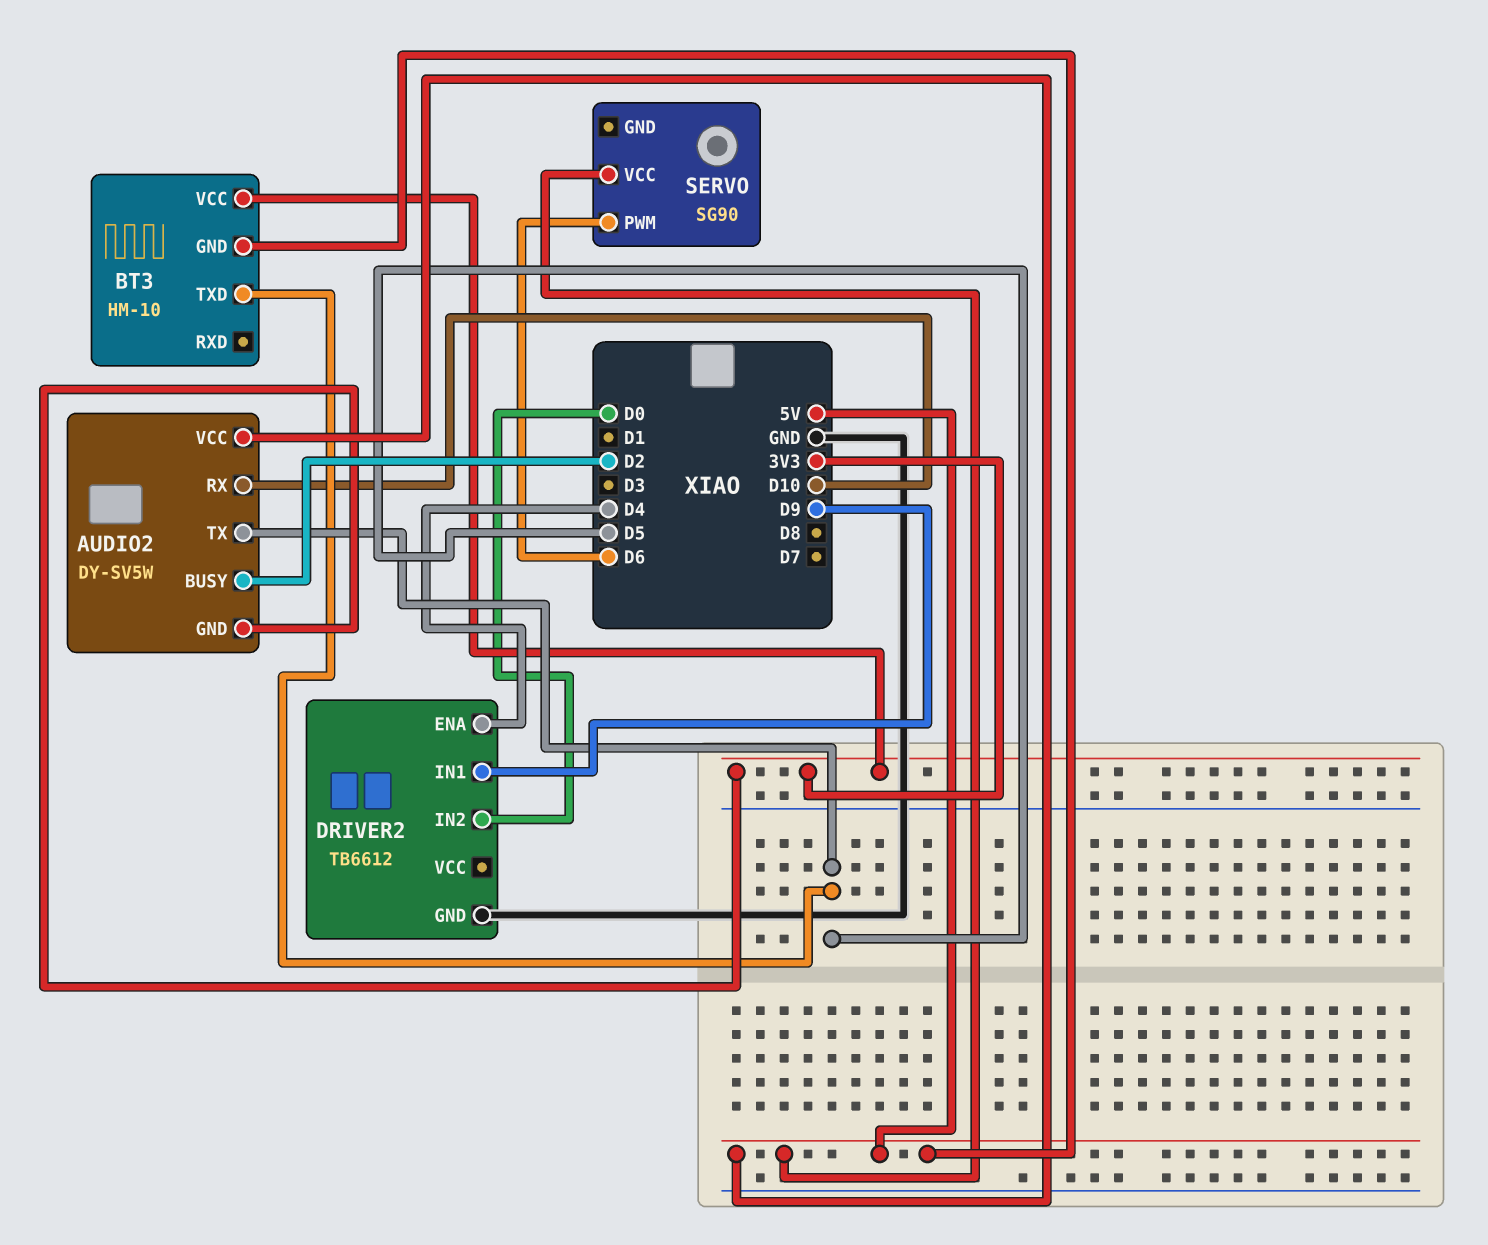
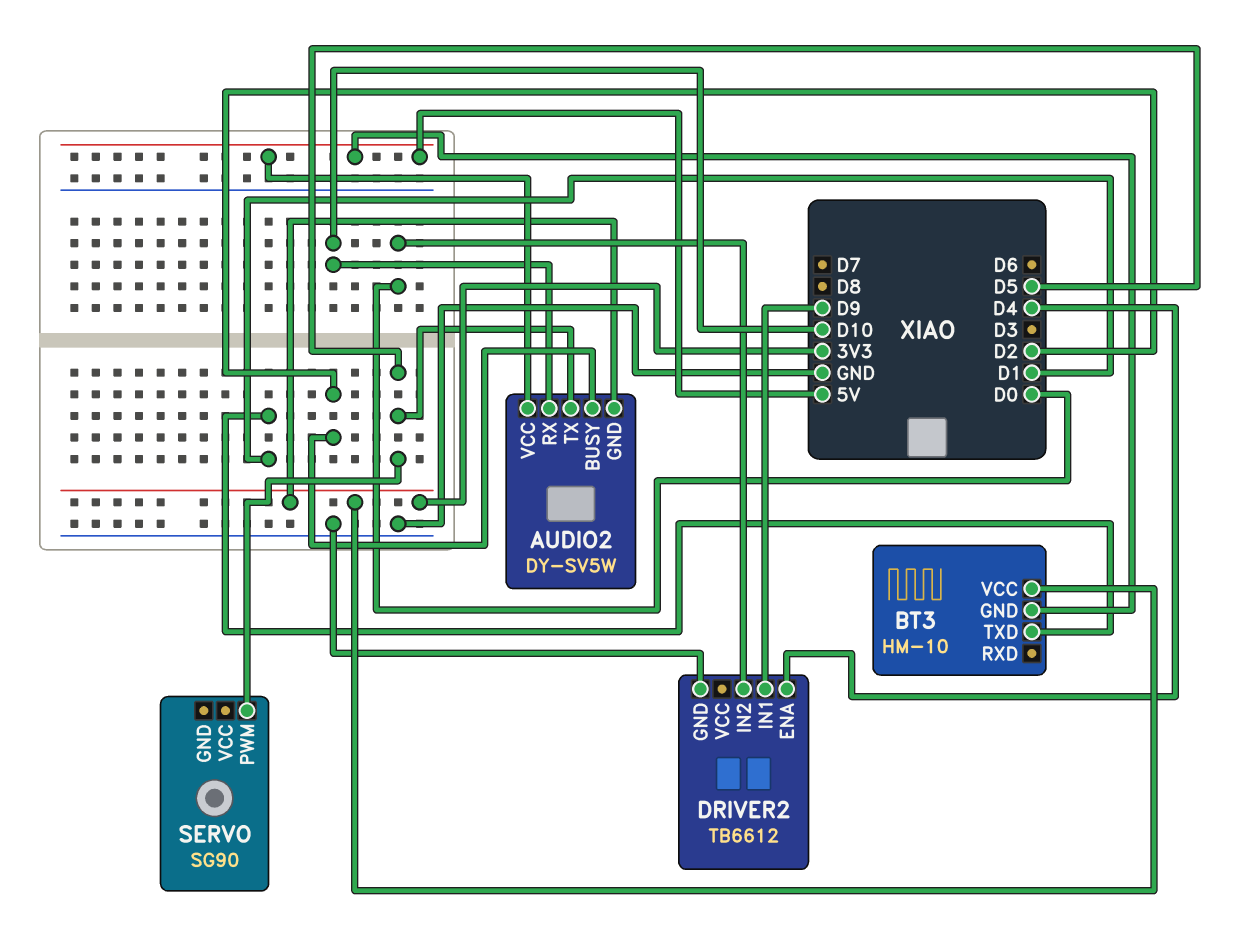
BT3 pin TXD: D5 -> D1
SERVO pin PWM: D6 -> D5
SERVO pin VCC: 5V -> none

